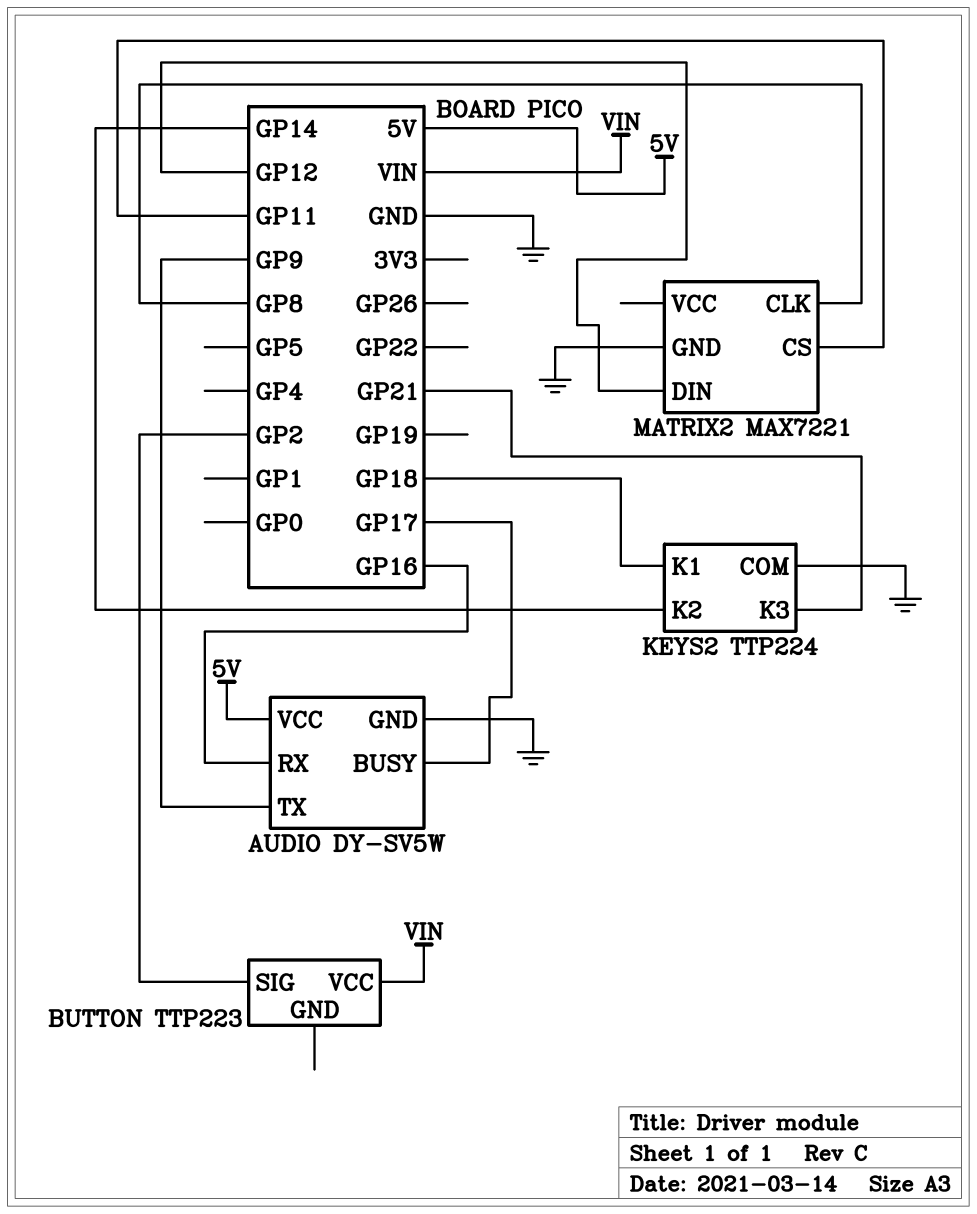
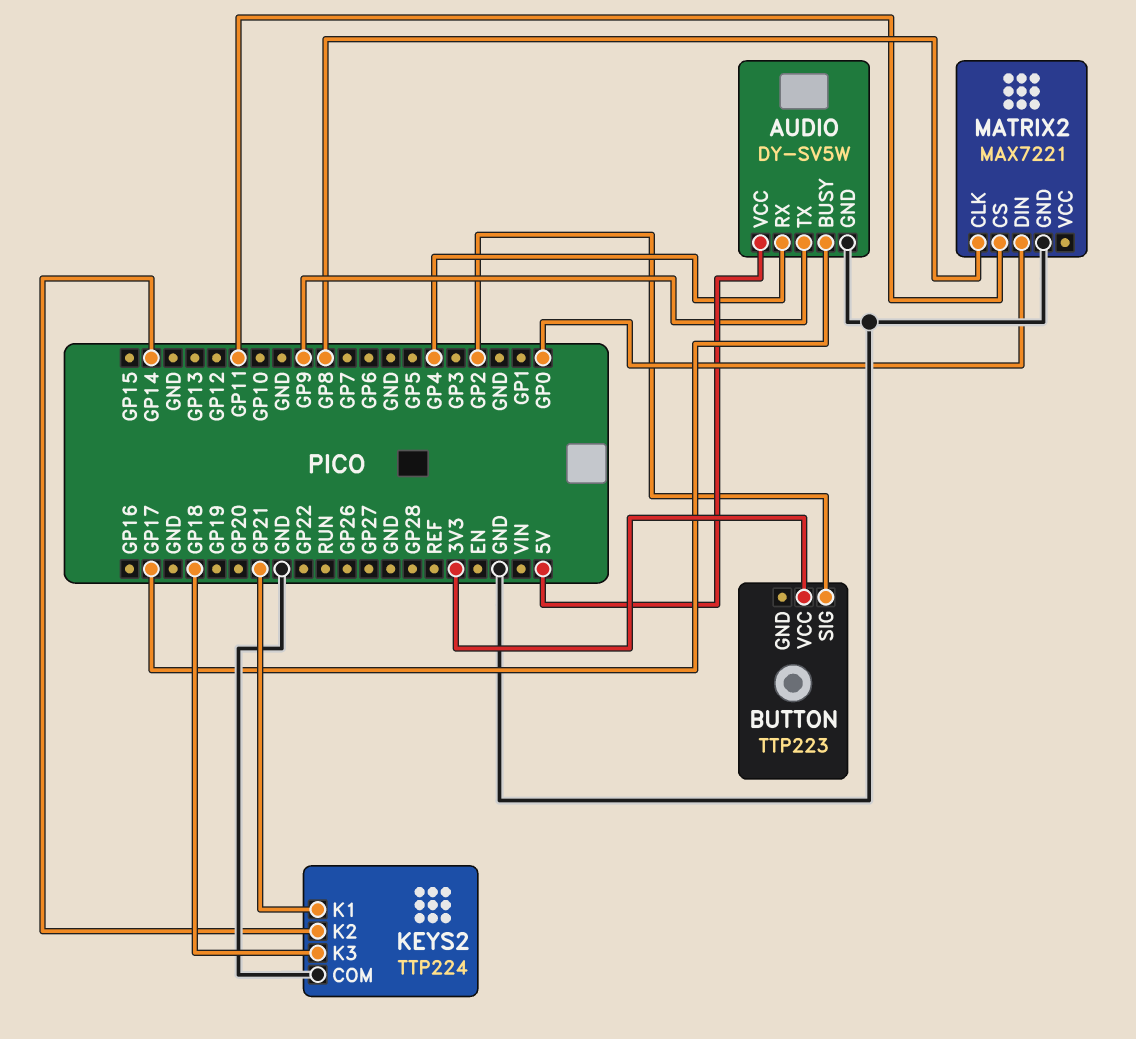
AUDIO pin RX: GP16 -> GP4
BUTTON pin VCC: VIN -> 3V3
KEYS2 pin K1: GP18 -> GP21
KEYS2 pin K3: GP21 -> GP18
MATRIX2 pin DIN: GP12 -> GP0

